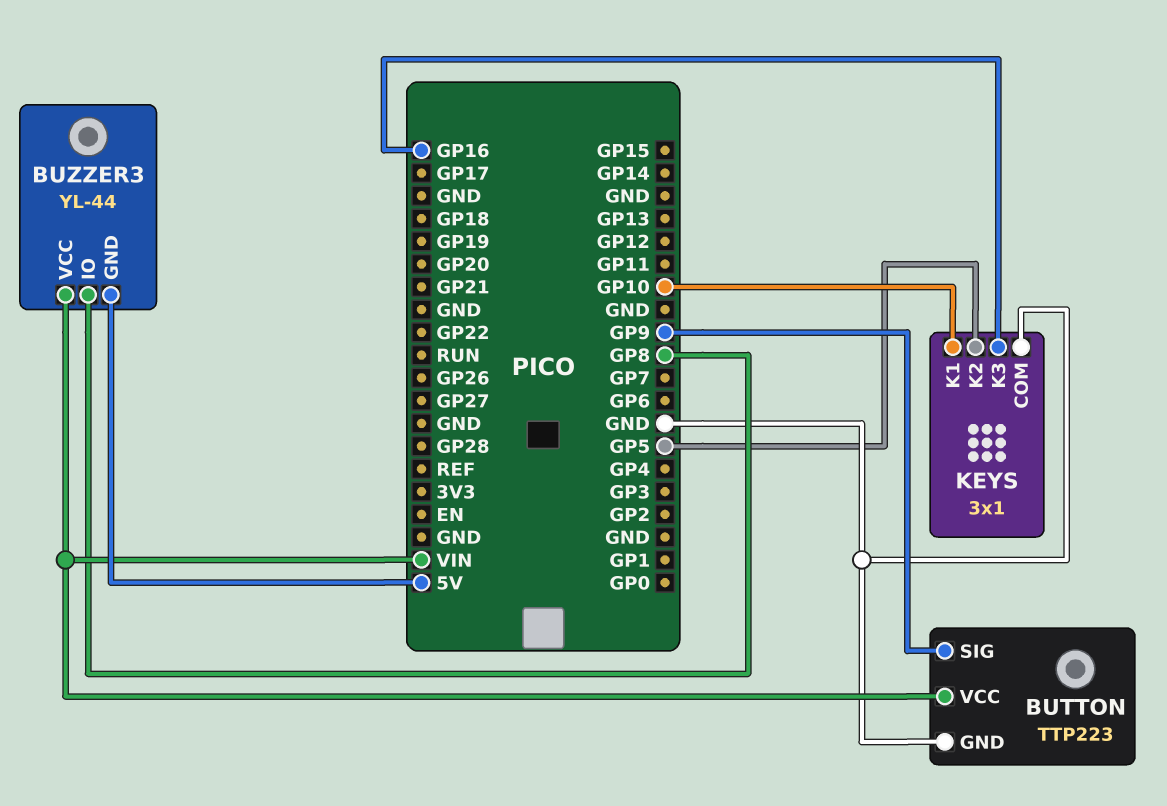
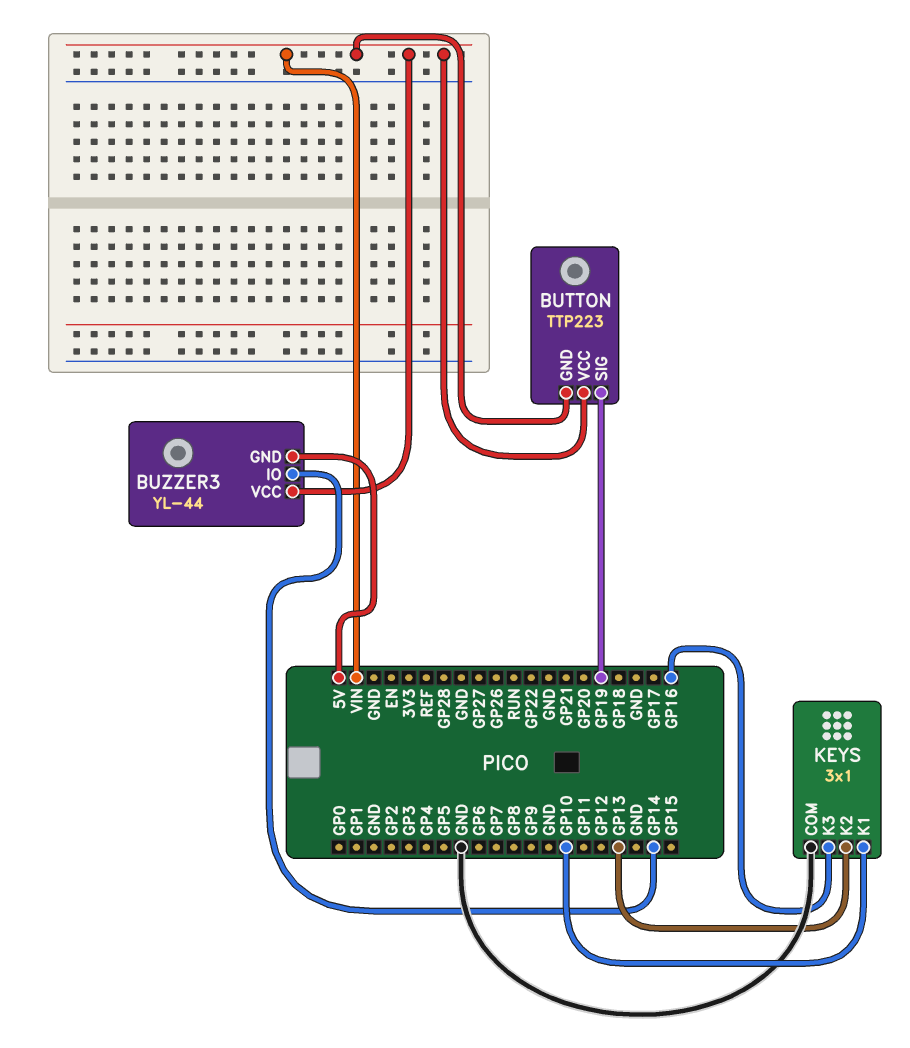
BUTTON pin GND: GND -> VIN
BUTTON pin SIG: GP9 -> GP19
BUZZER3 pin IO: GP8 -> GP14
KEYS pin K2: GP5 -> GP13

